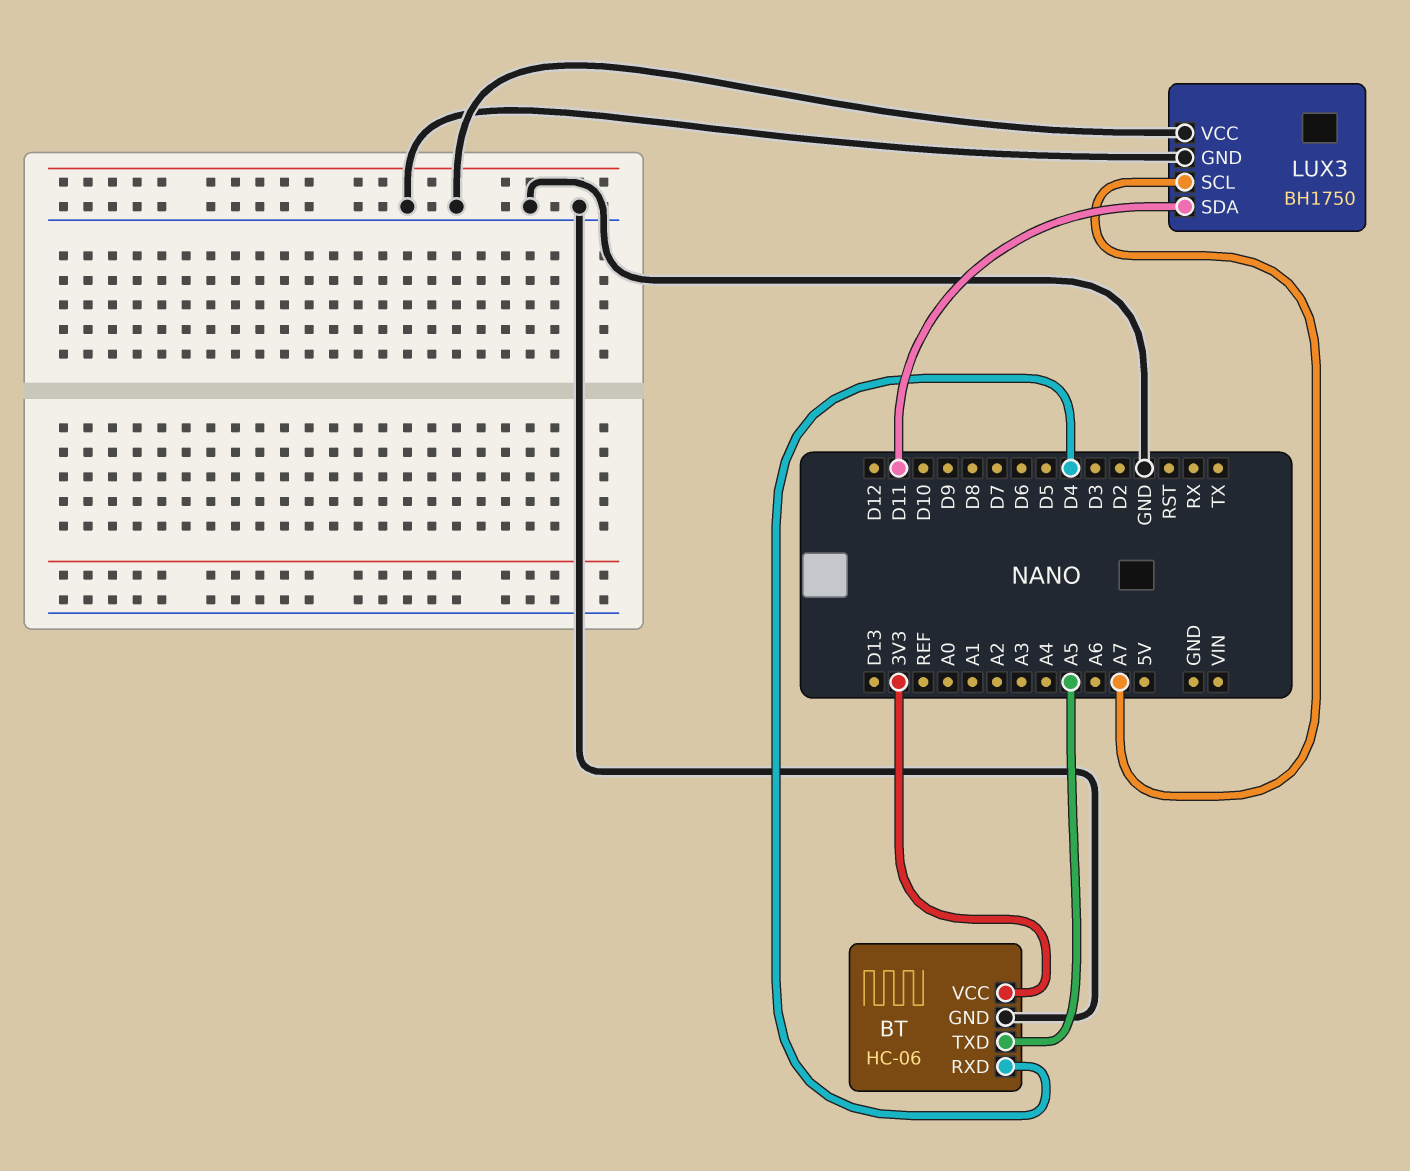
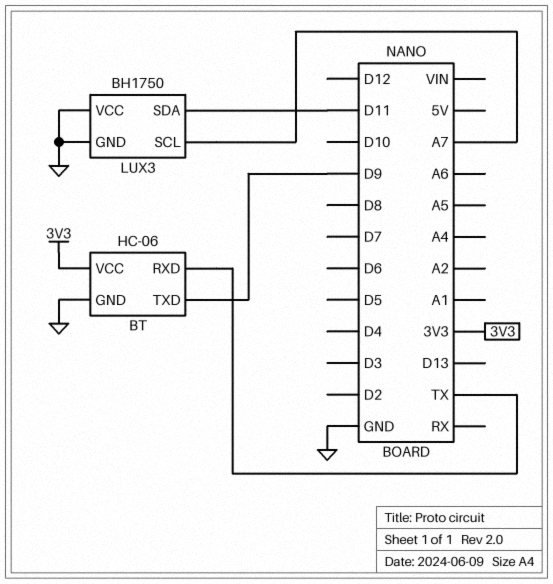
BT pin RXD: D4 -> TX
BT pin TXD: A5 -> D9

